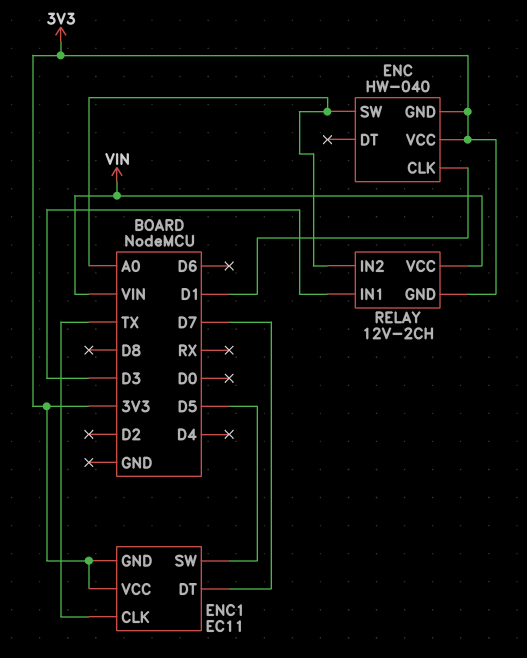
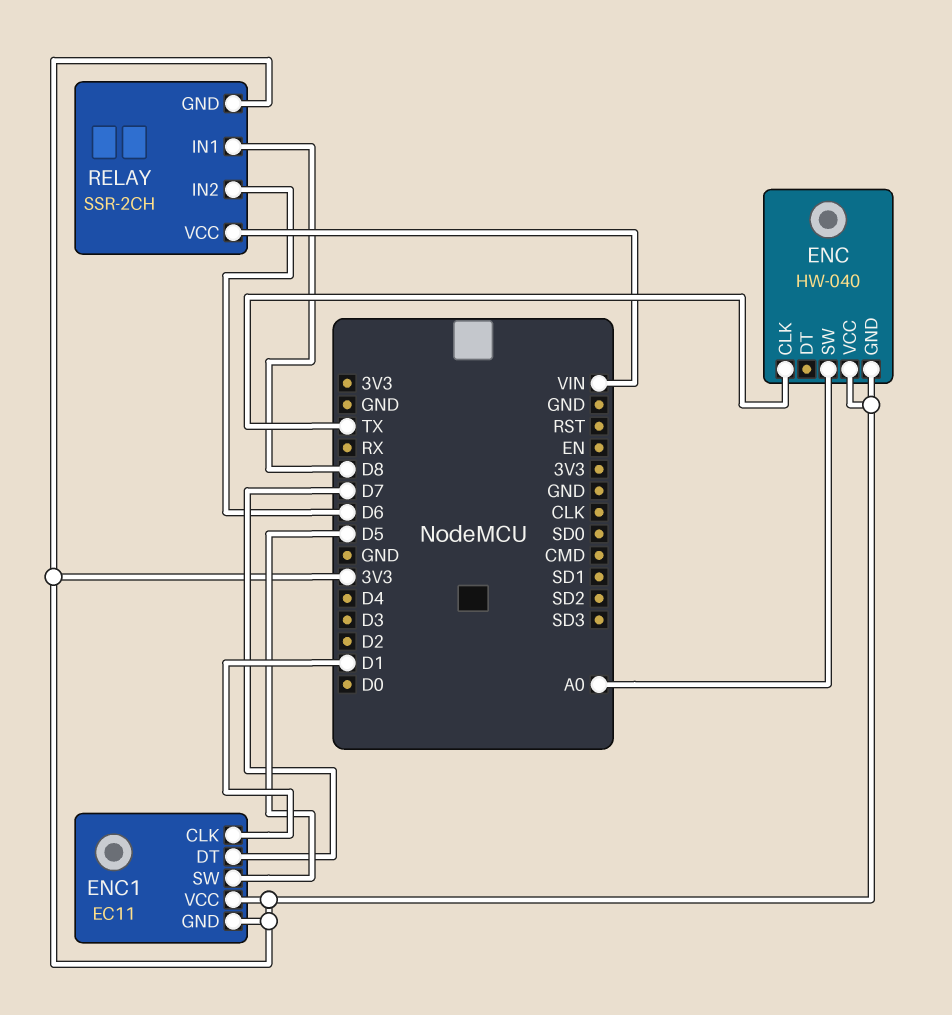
ENC pin CLK: D1 -> TX
ENC1 pin CLK: TX -> D1
RELAY: 12V-2CH -> SSR-2CH
RELAY pin IN1: D3 -> D8
RELAY pin IN2: A0 -> D6

